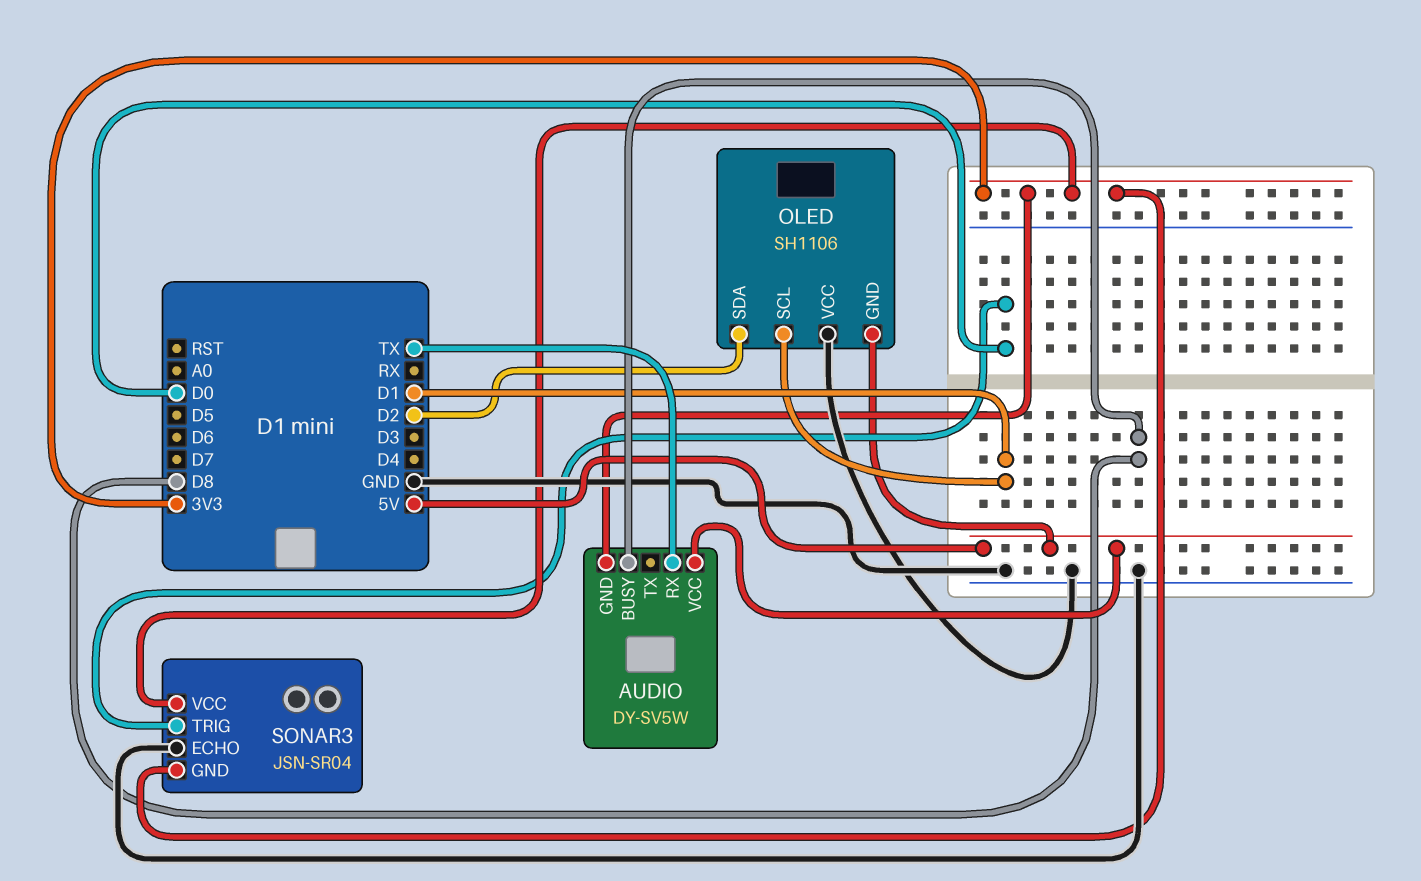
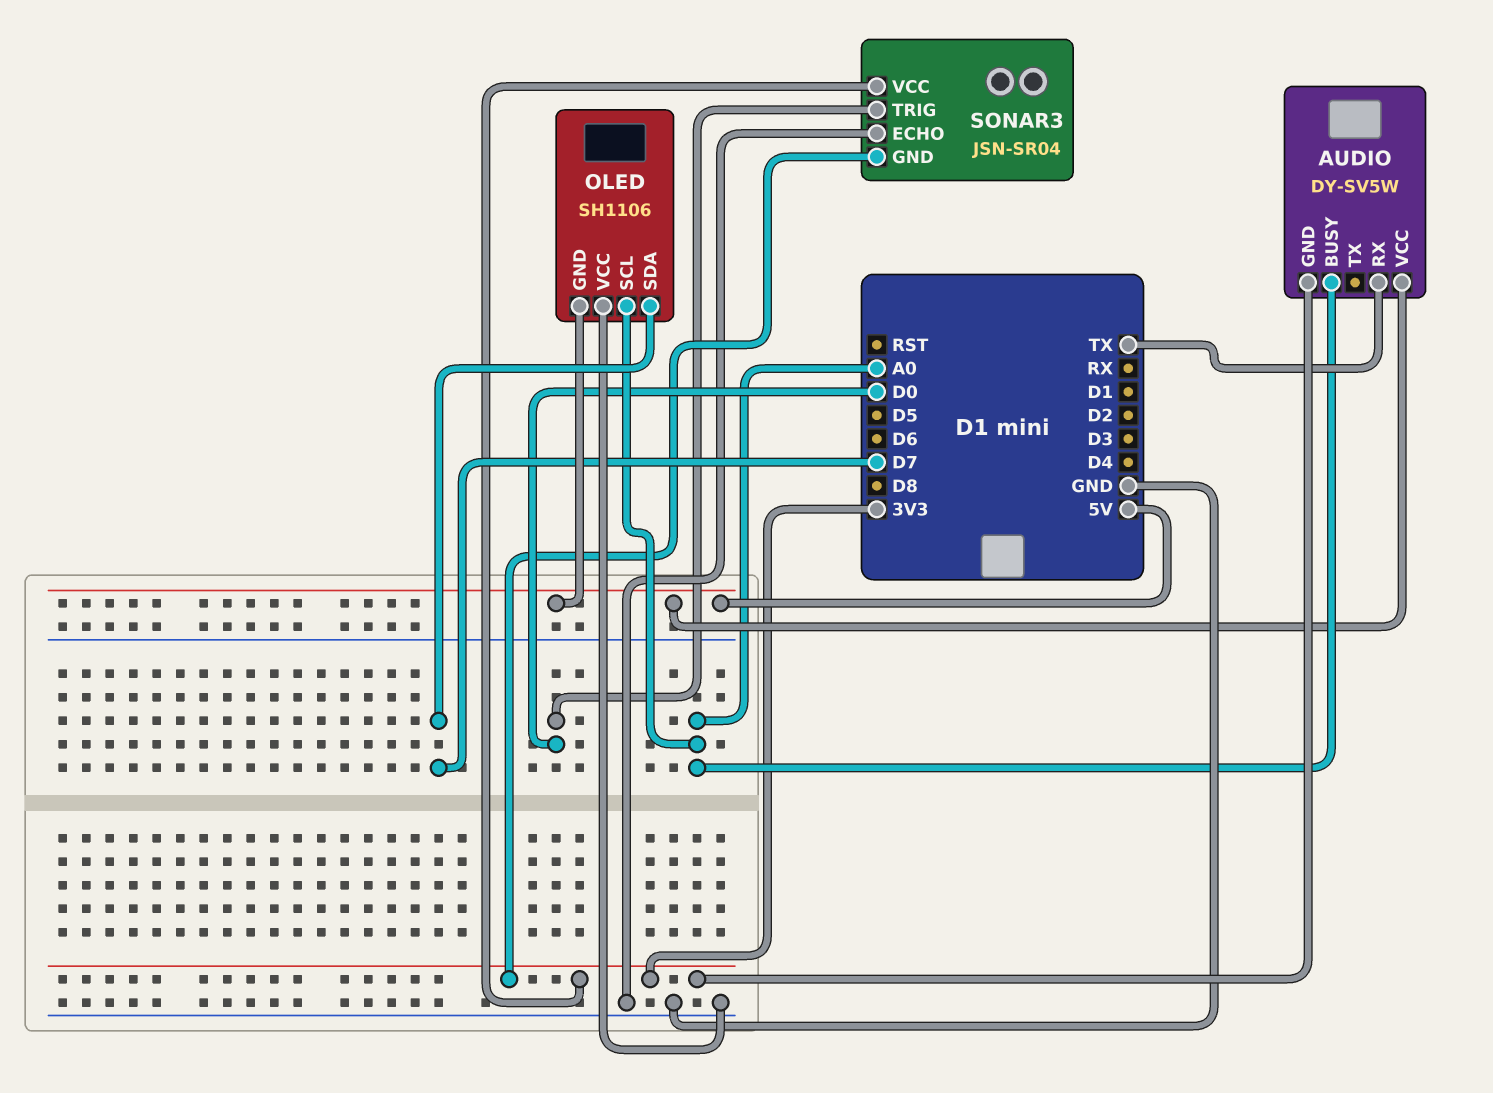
AUDIO pin BUSY: D8 -> A0
OLED pin SCL: D1 -> A0
OLED pin SDA: D2 -> D7

